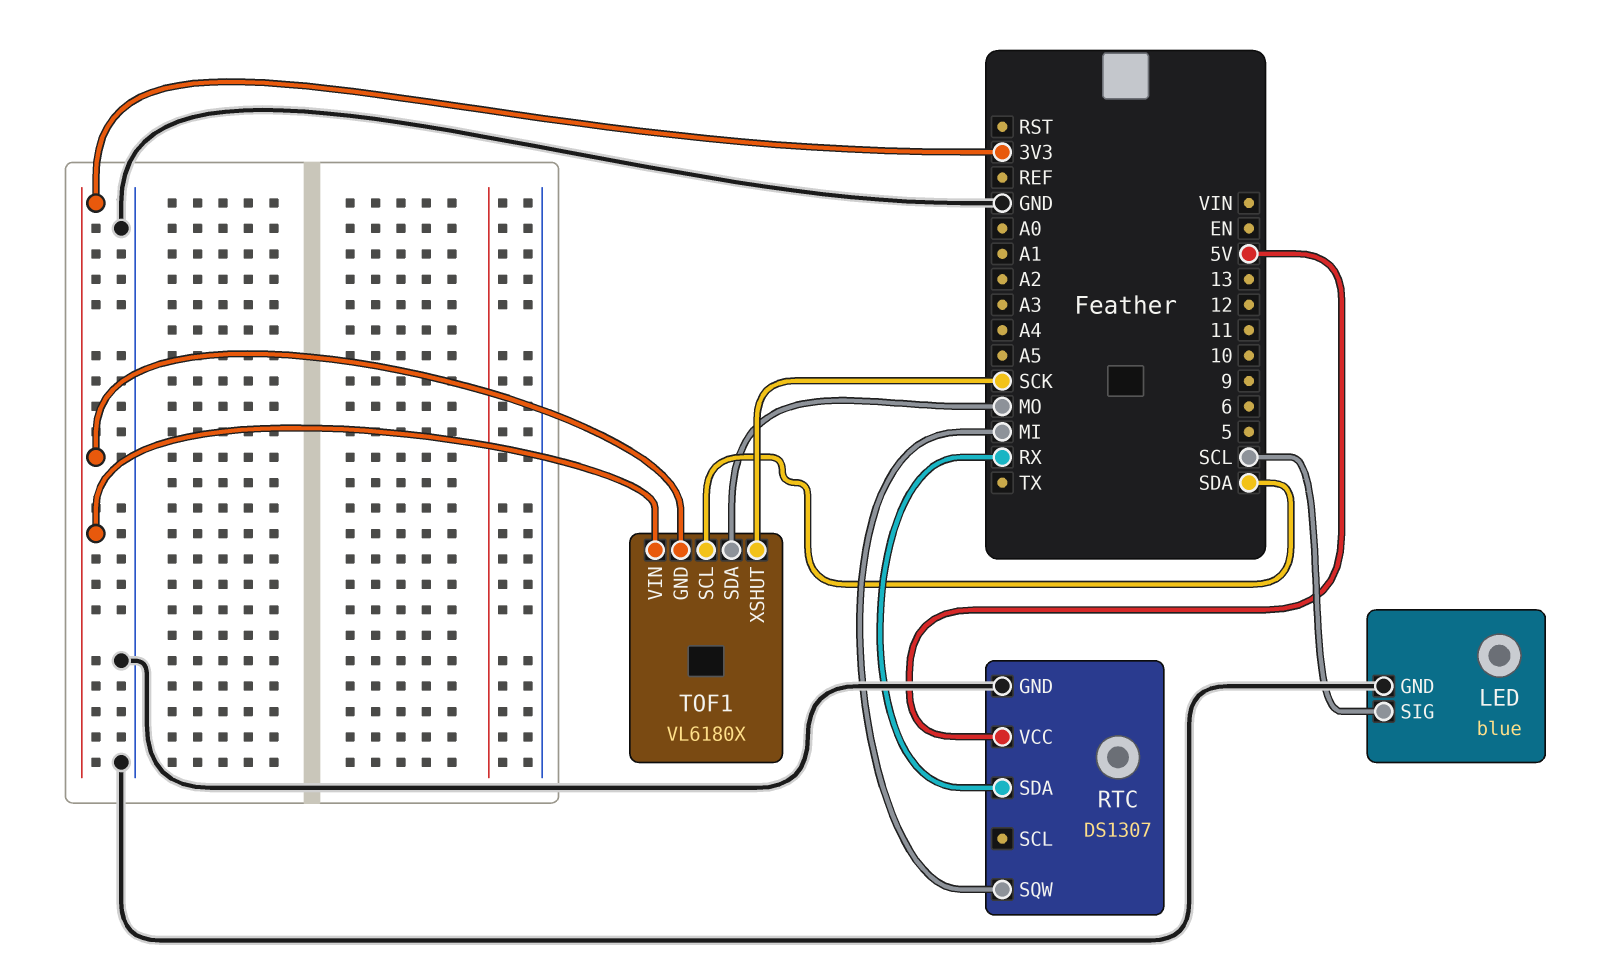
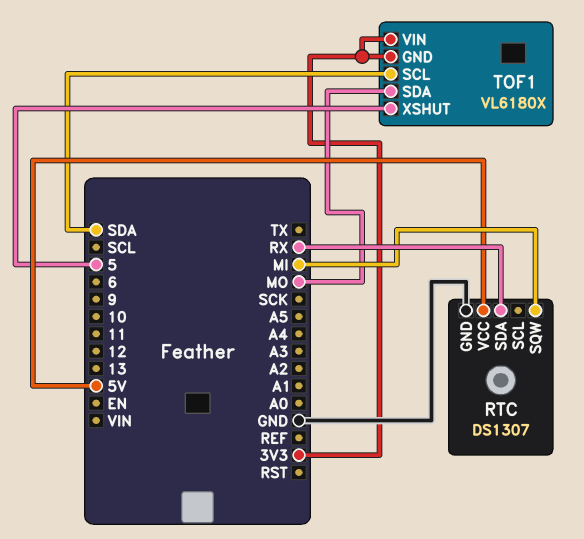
LED: blue -> none
LED pin GND: GND -> none
LED pin SIG: SCL -> none
TOF1 pin XSHUT: SCK -> 5

